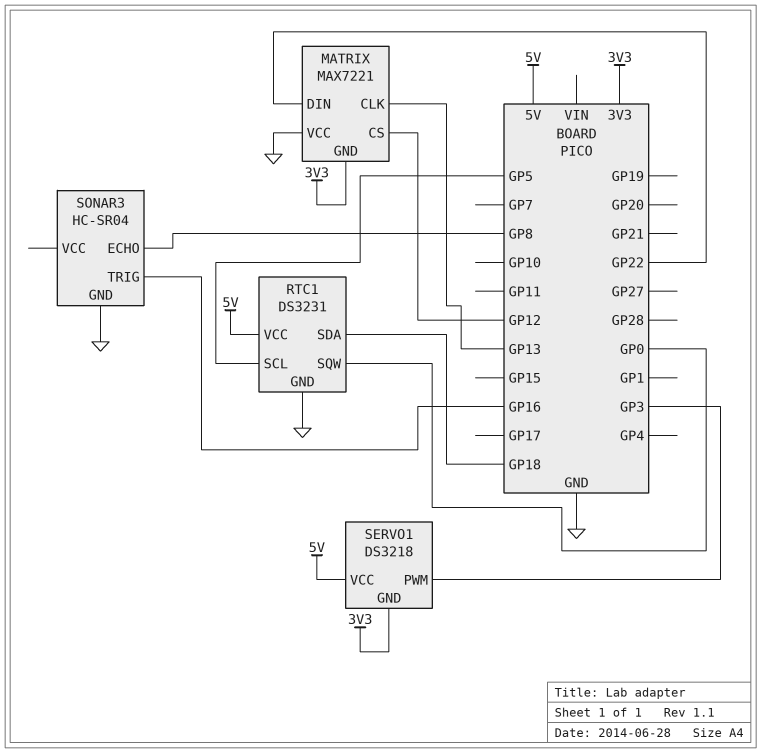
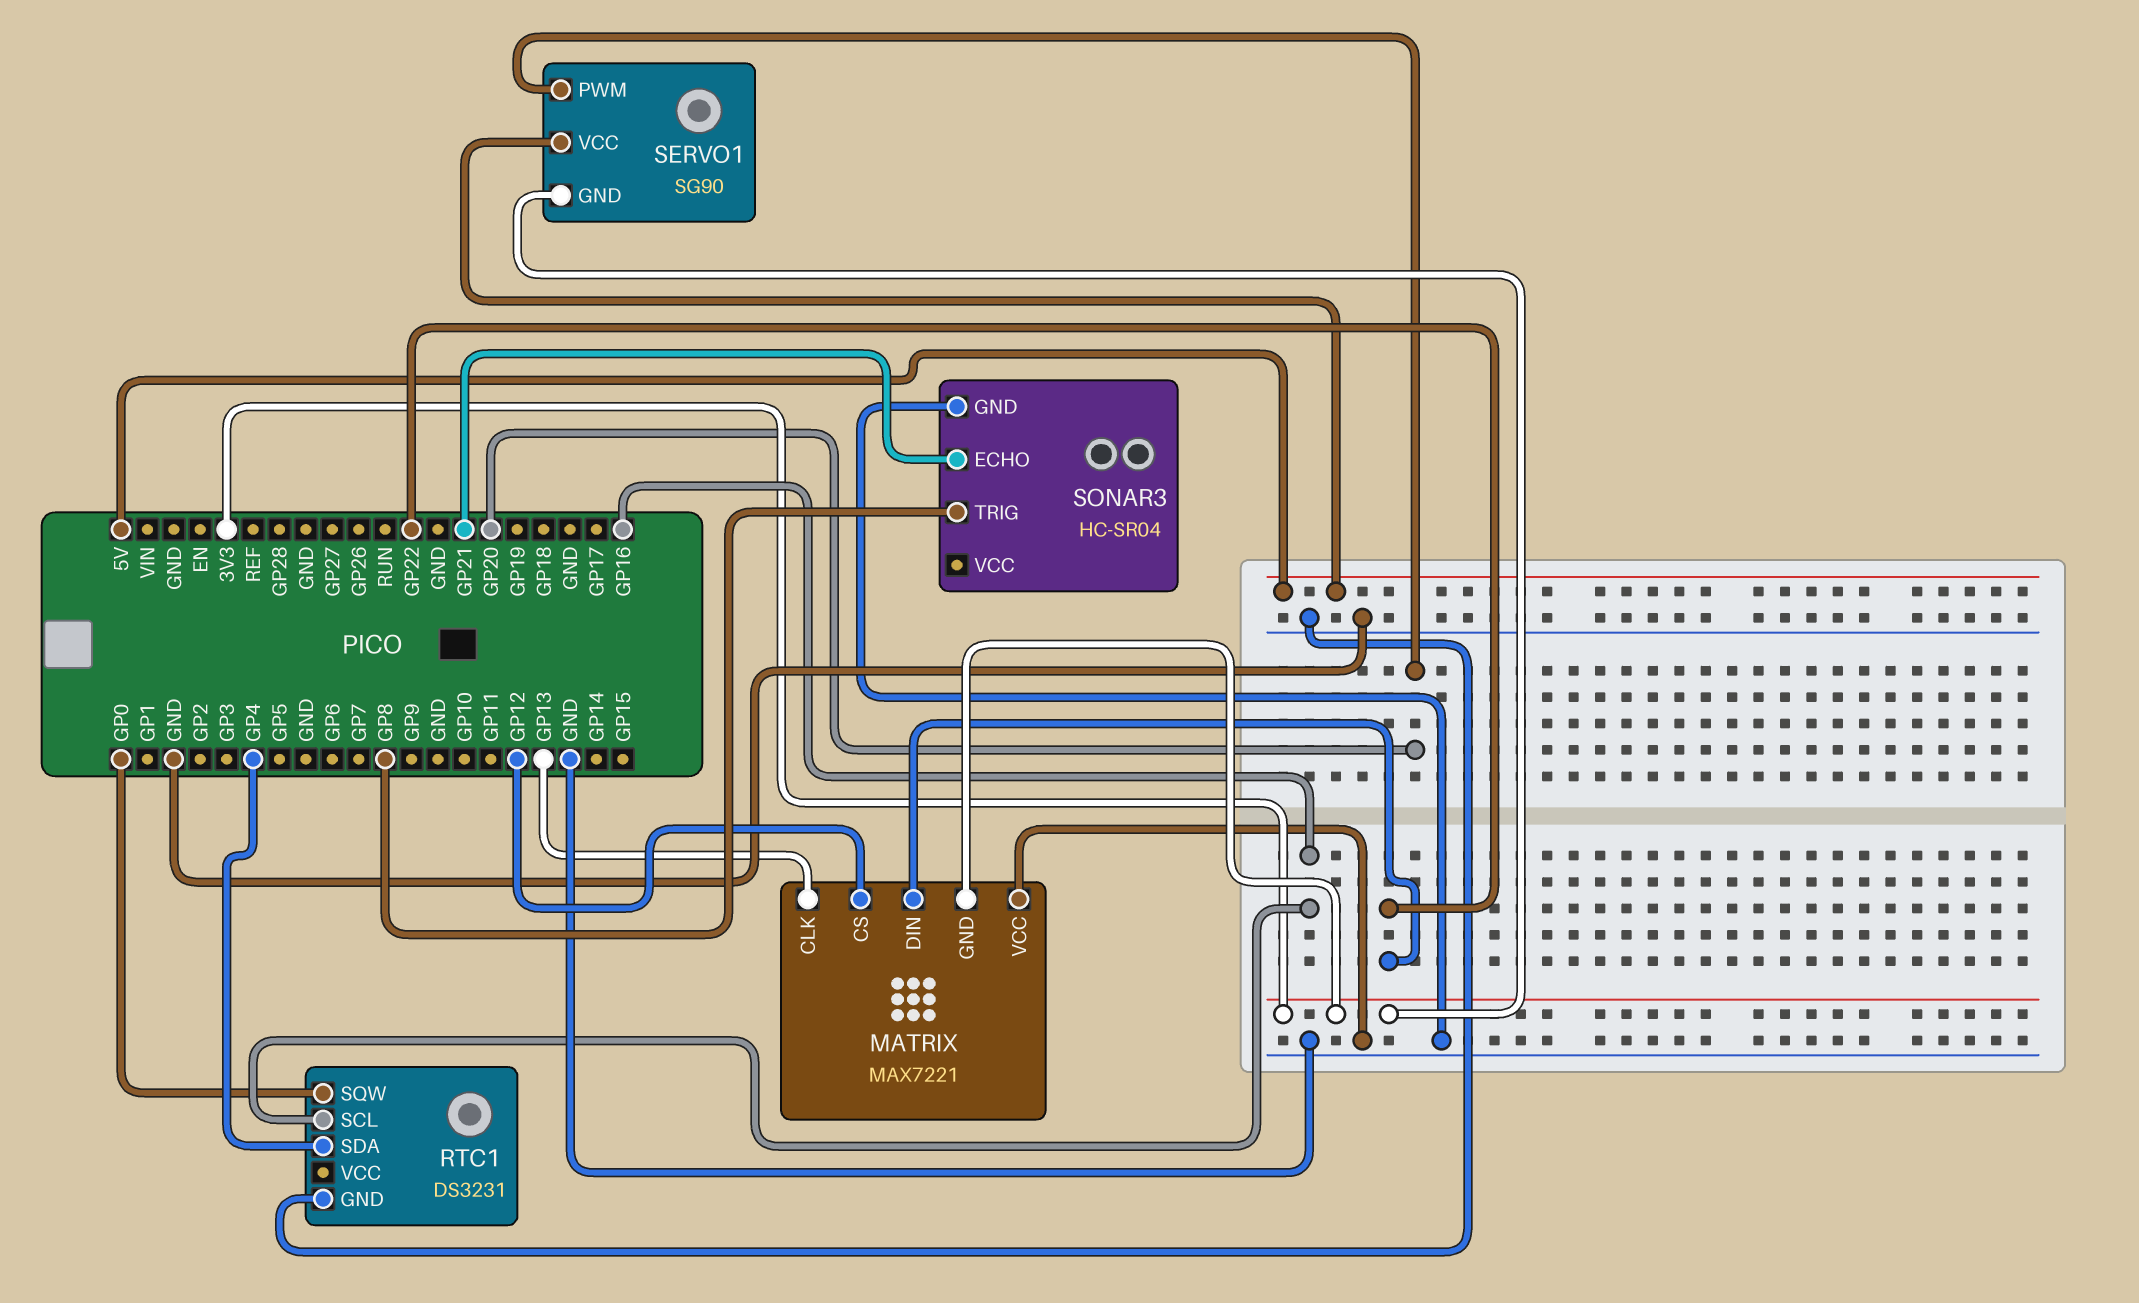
RTC1 pin SCL: GP5 -> GP16
RTC1 pin SDA: GP18 -> GP4
RTC1 pin VCC: 5V -> none
SERVO1: DS3218 -> SG90
SERVO1 pin PWM: GP3 -> GP20
SONAR3 pin ECHO: GP8 -> GP21
SONAR3 pin TRIG: GP16 -> GP8

